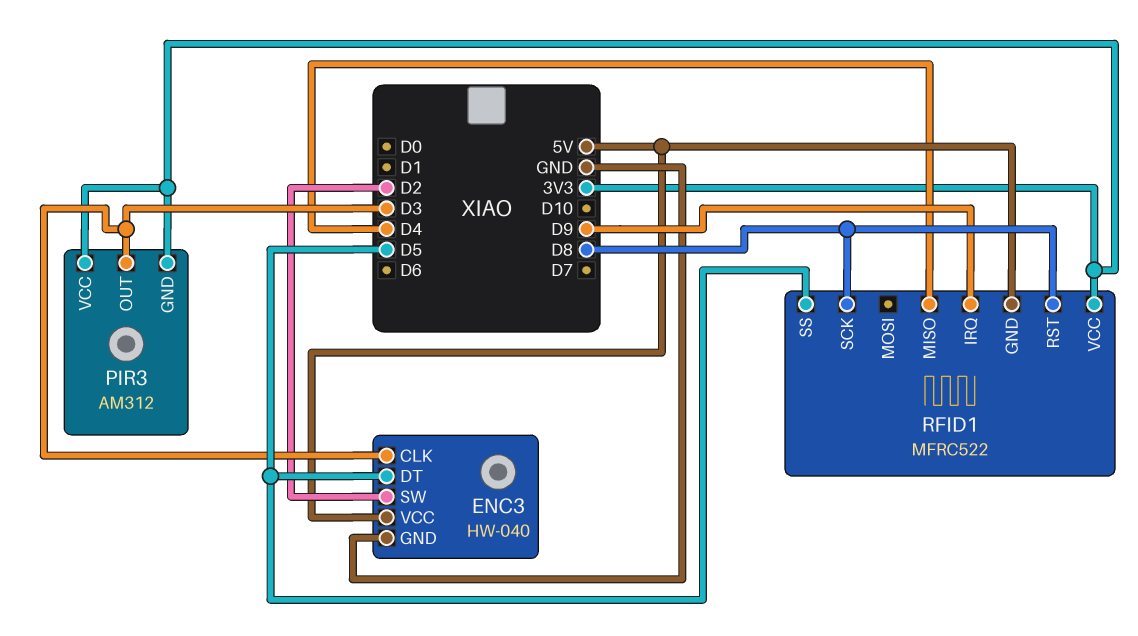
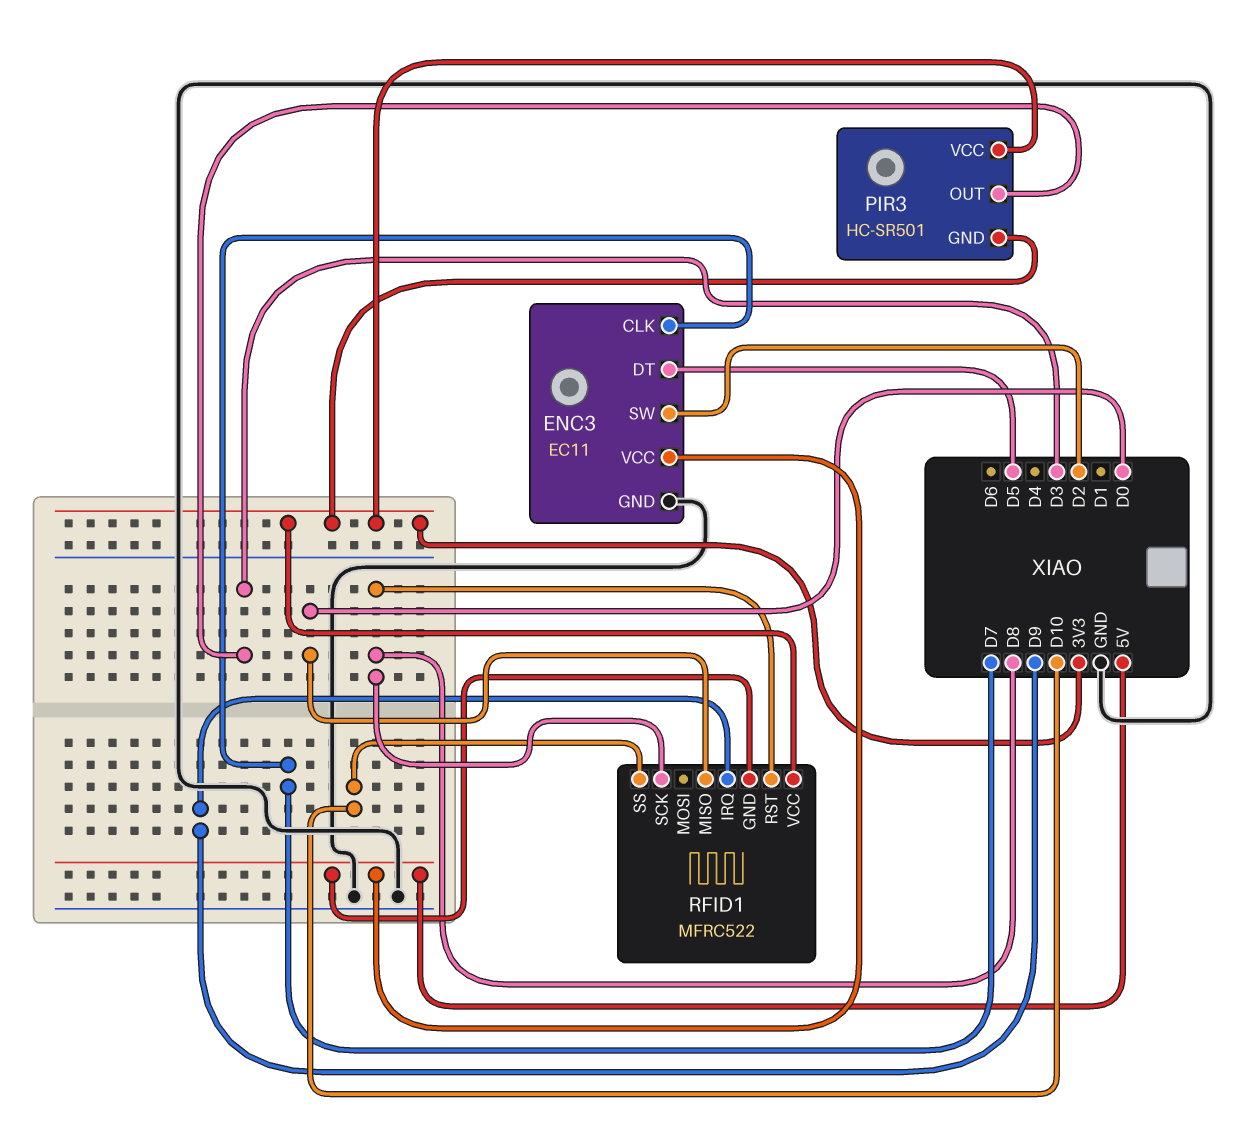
ENC3: HW-040 -> EC11
ENC3 pin CLK: D3 -> D7
PIR3: AM312 -> HC-SR501
RFID1 pin MISO: D4 -> D0
RFID1 pin SS: D5 -> D10

